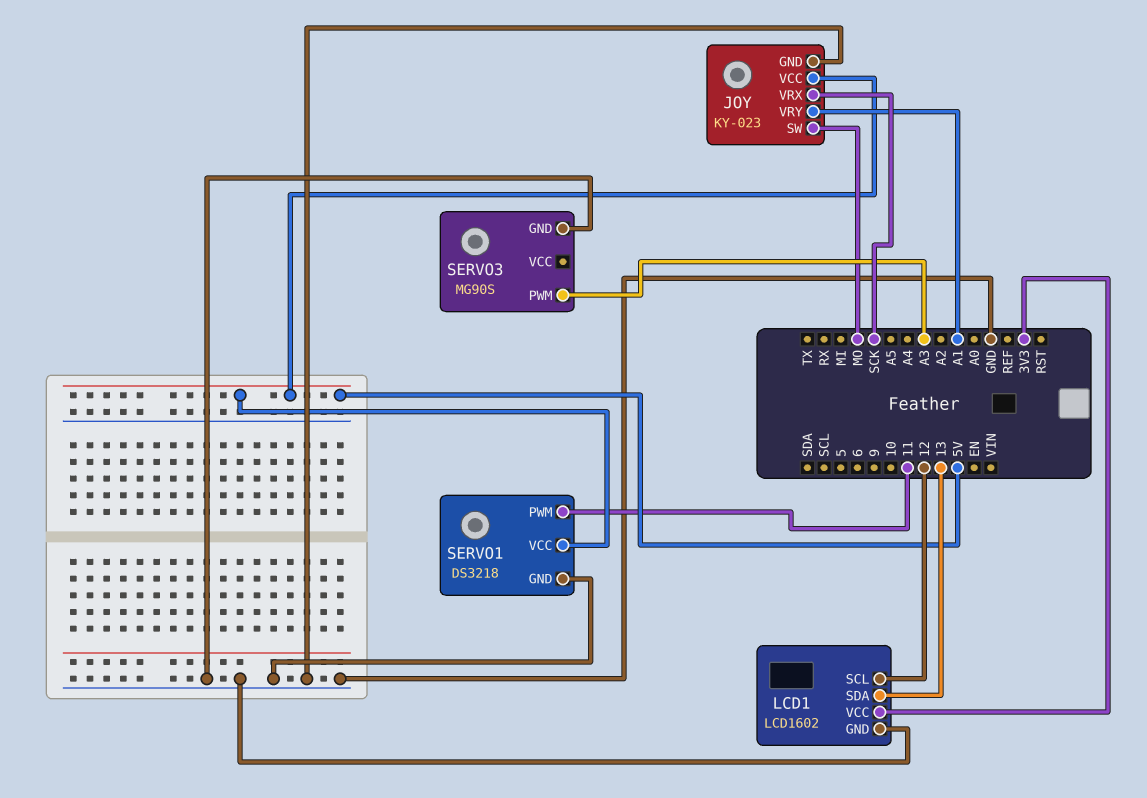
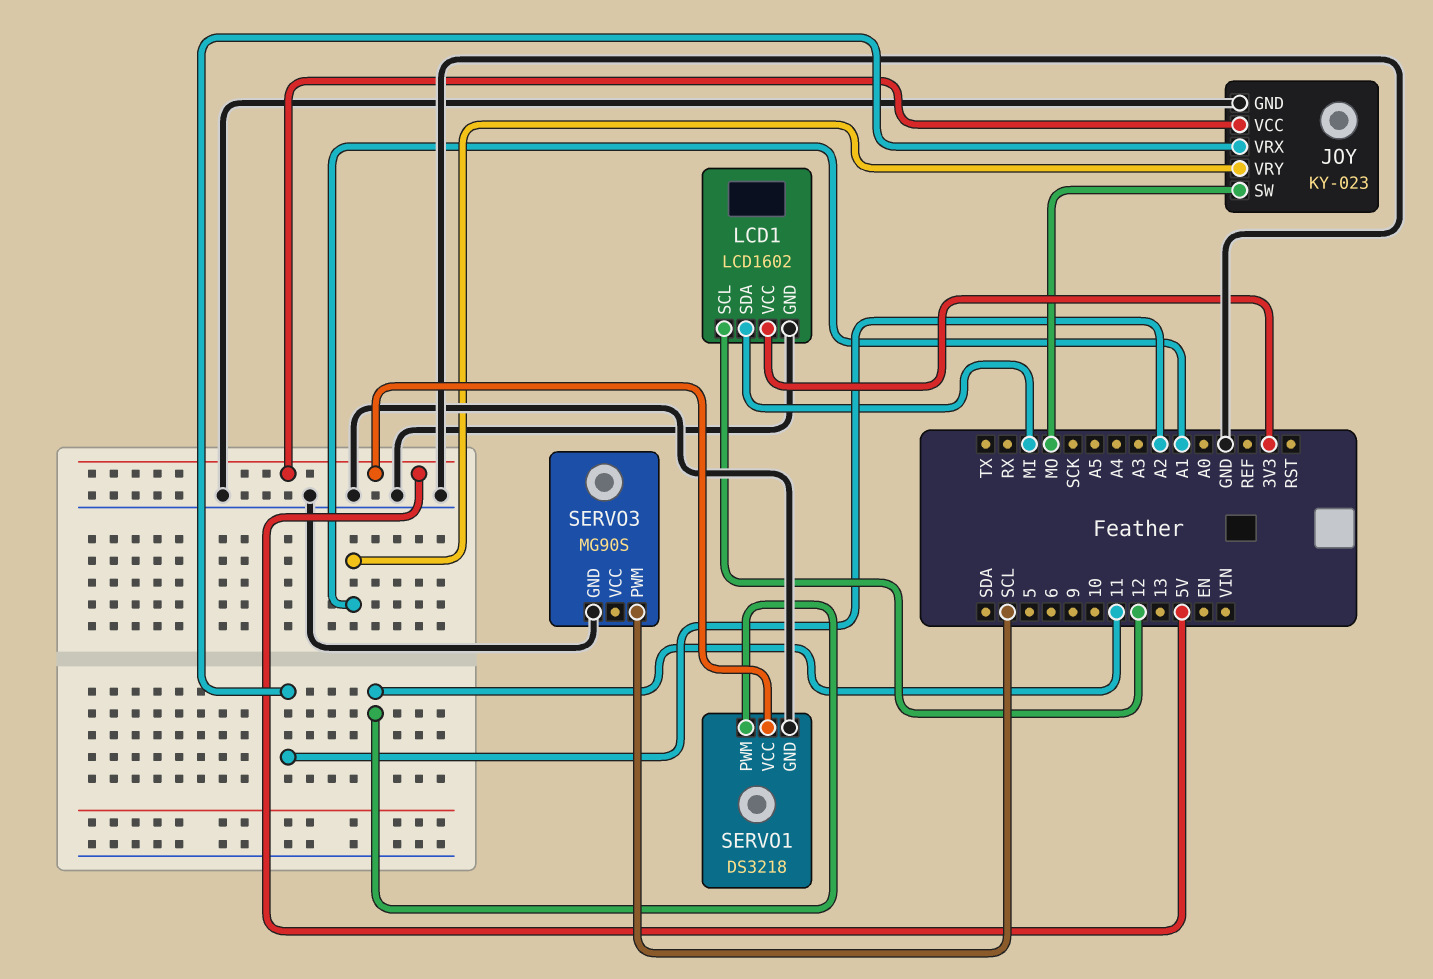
JOY pin VRX: SCK -> A2
LCD1 pin SDA: 13 -> MI
SERVO3 pin PWM: A3 -> SCL

